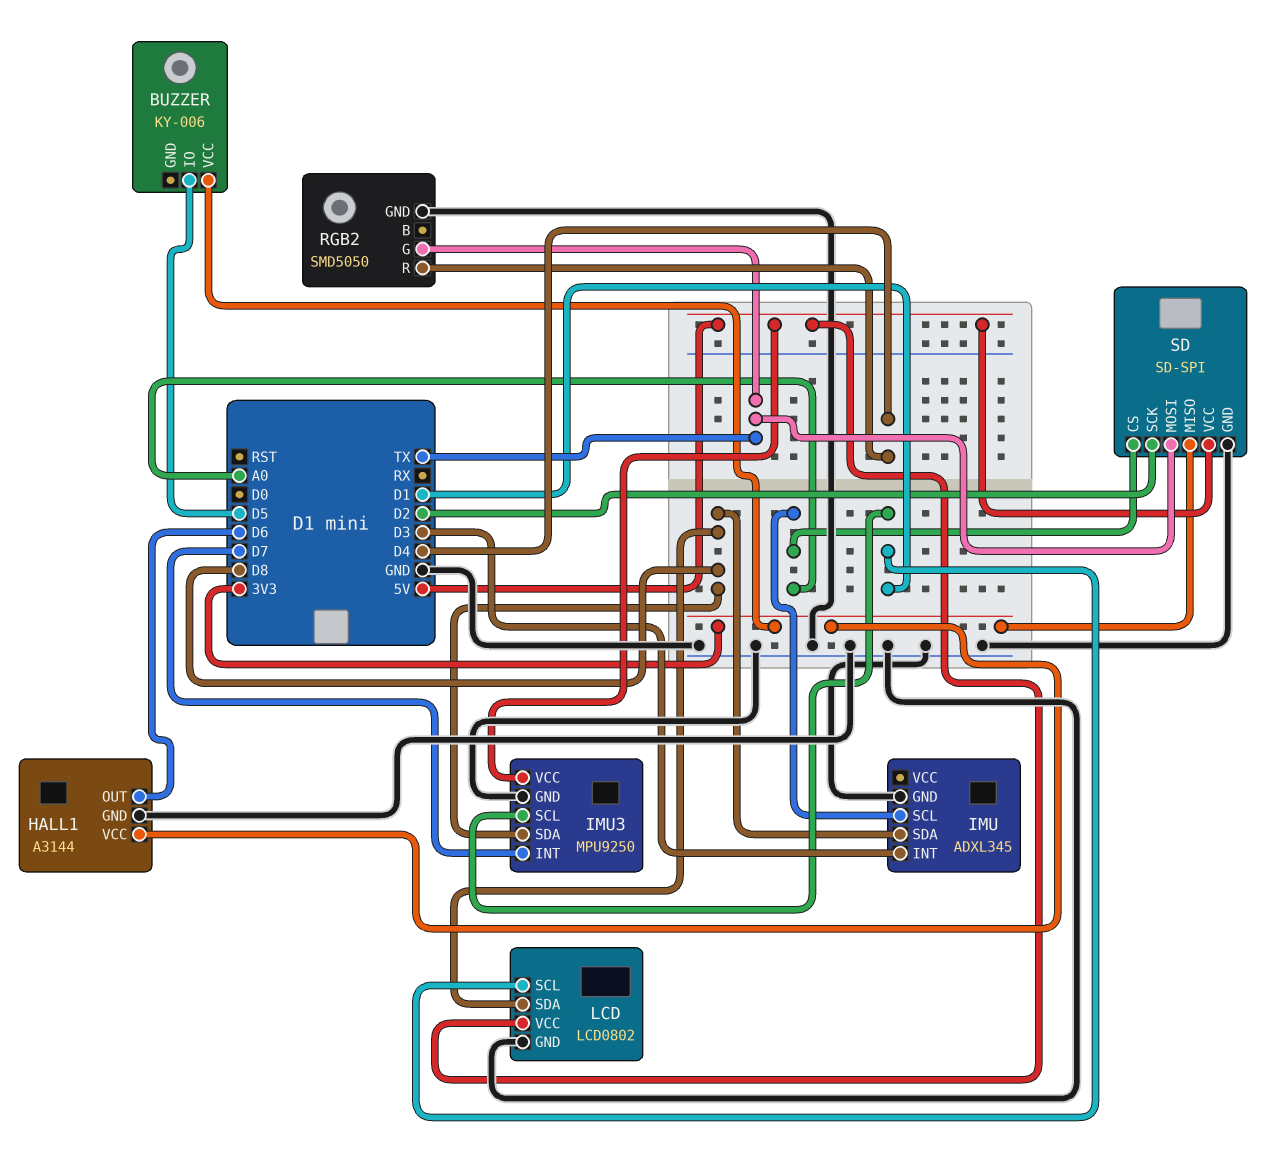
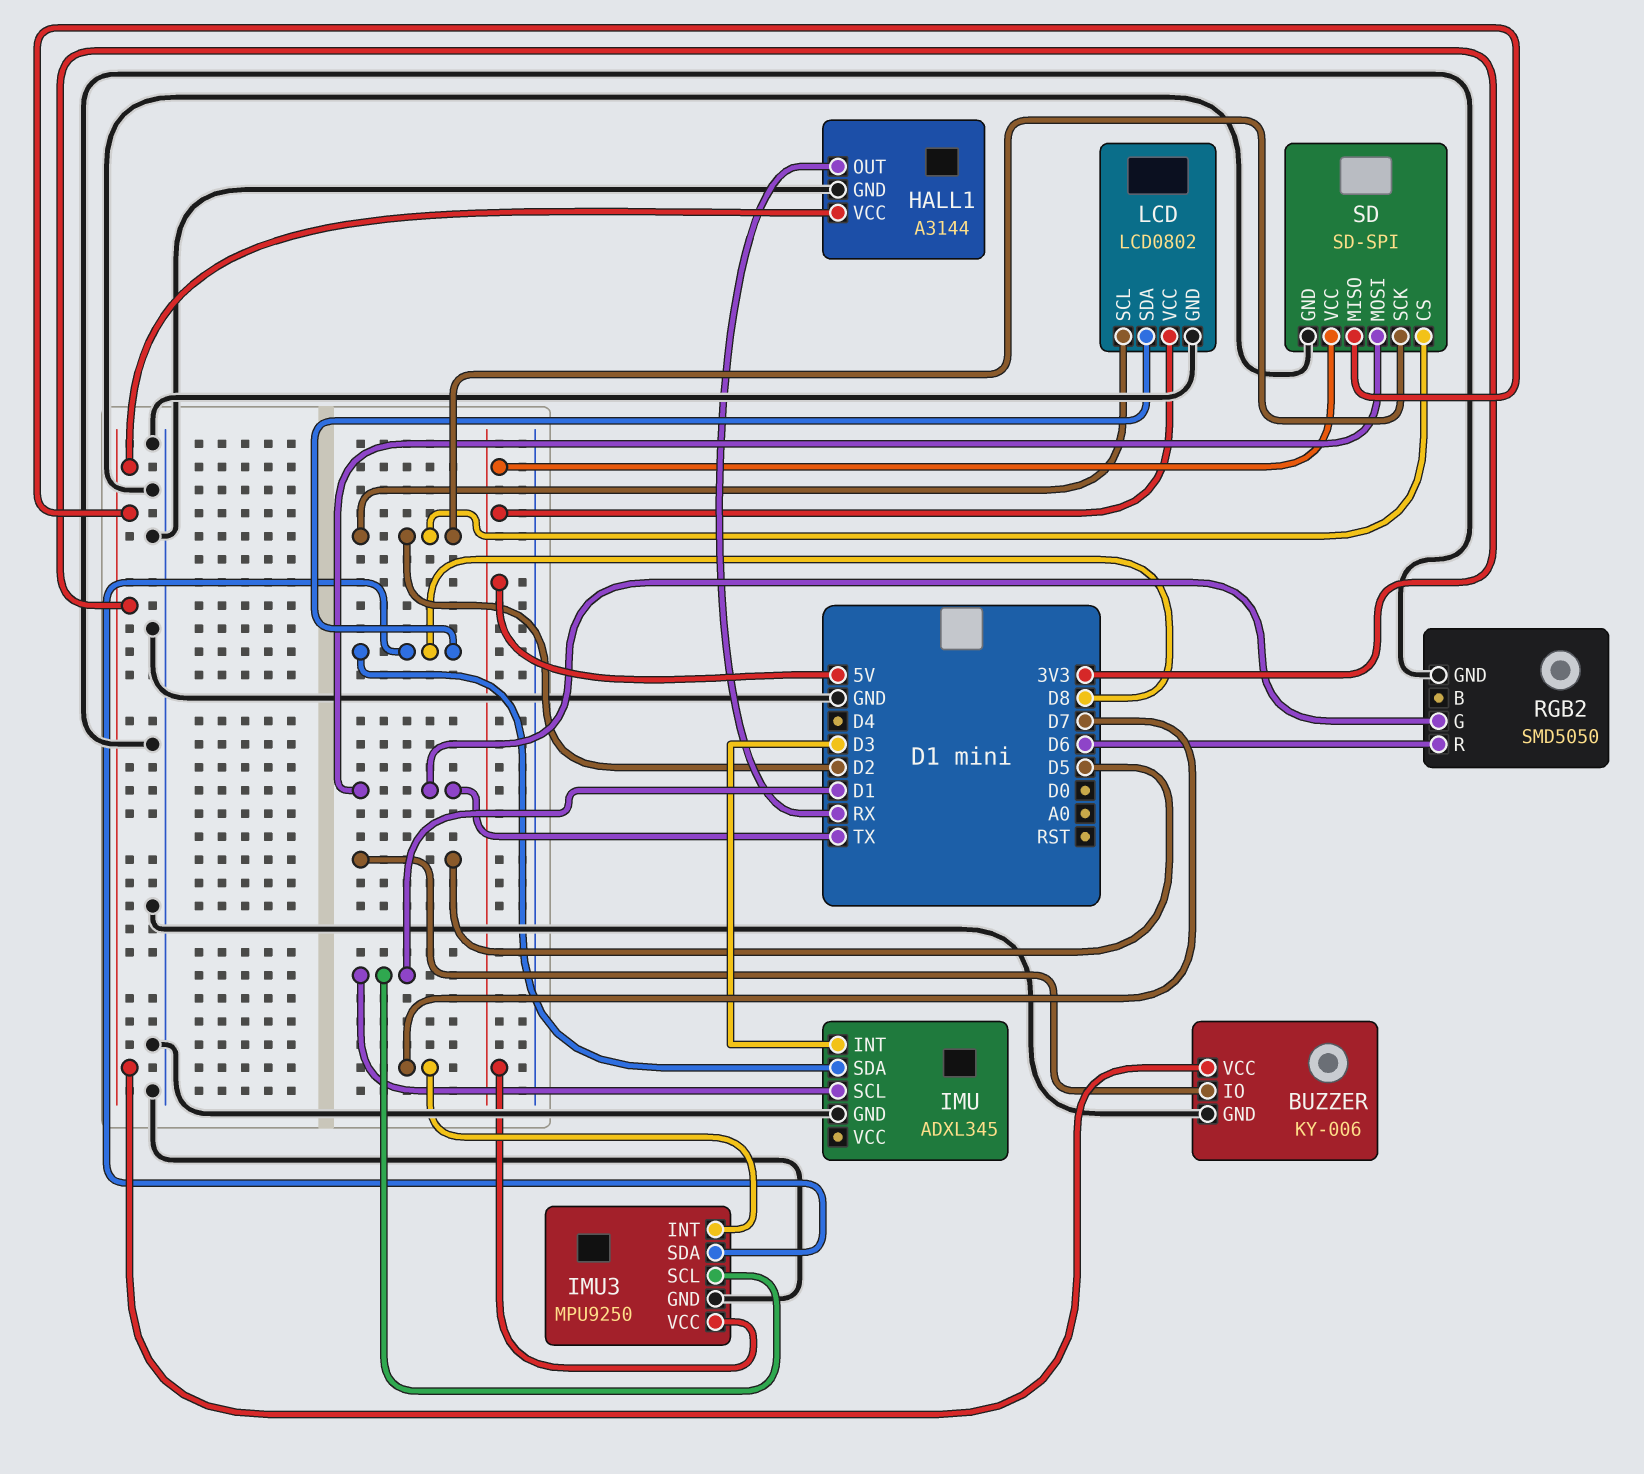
BUZZER pin GND: none -> GND
HALL1 pin OUT: D6 -> RX
IMU pin SCL: A0 -> D1
LCD pin SCL: D1 -> D2
RGB2 pin R: D4 -> D6
SD pin CS: A0 -> D2

